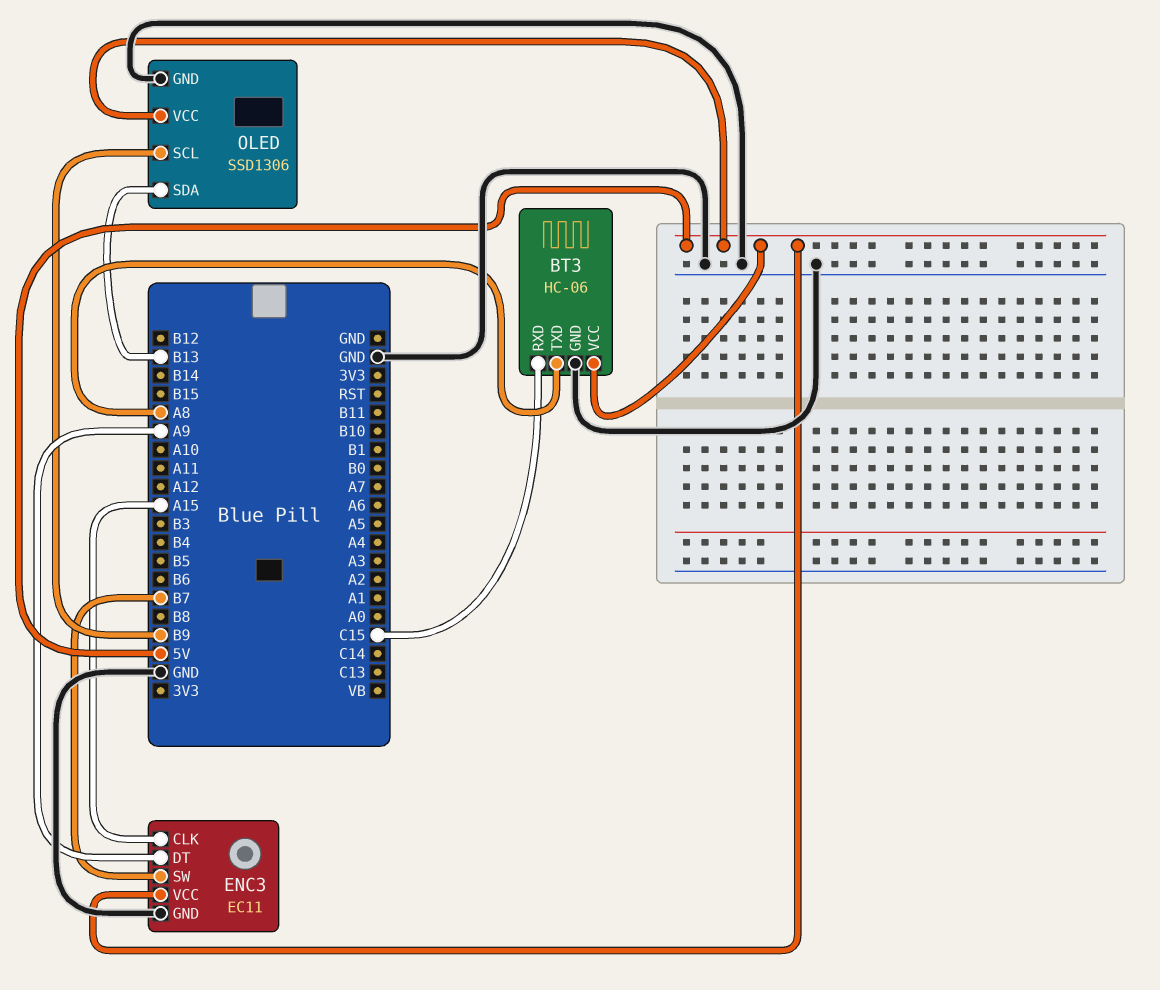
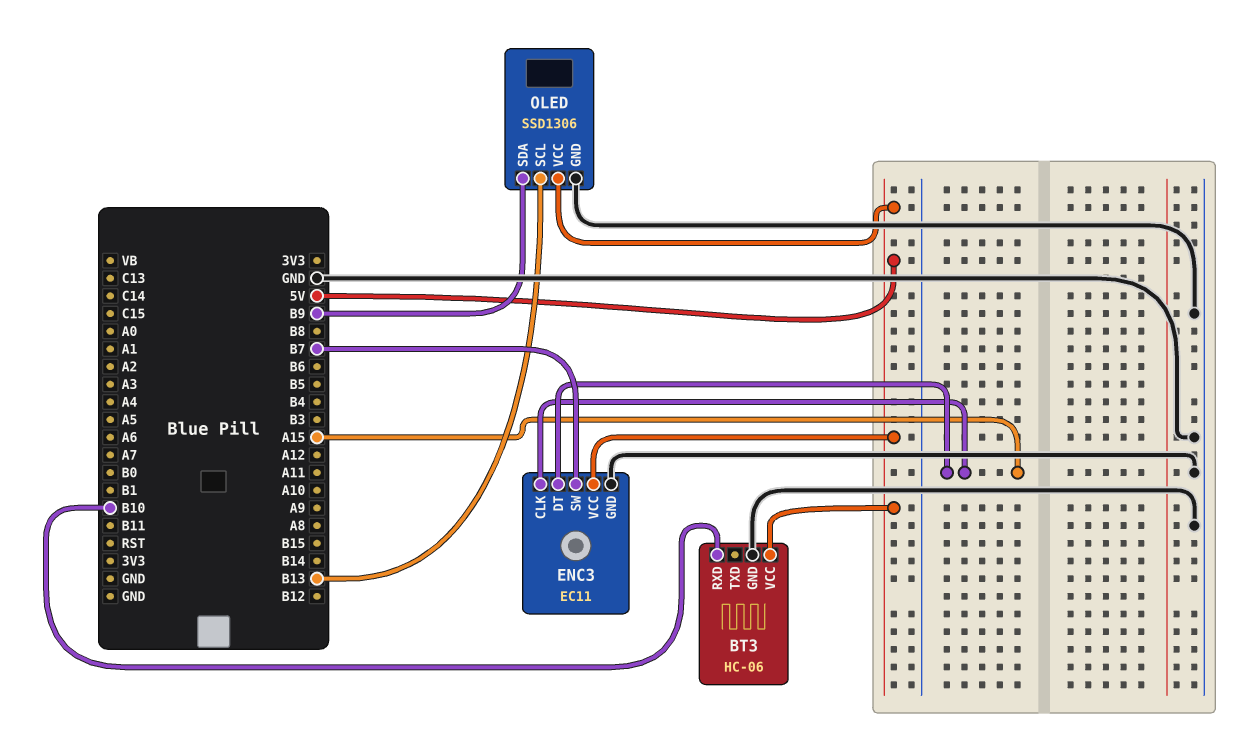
BT3 pin RXD: C15 -> B10
BT3 pin TXD: A8 -> none
ENC3 pin DT: A9 -> A15
OLED pin SCL: B9 -> B13
OLED pin SDA: B13 -> B9

